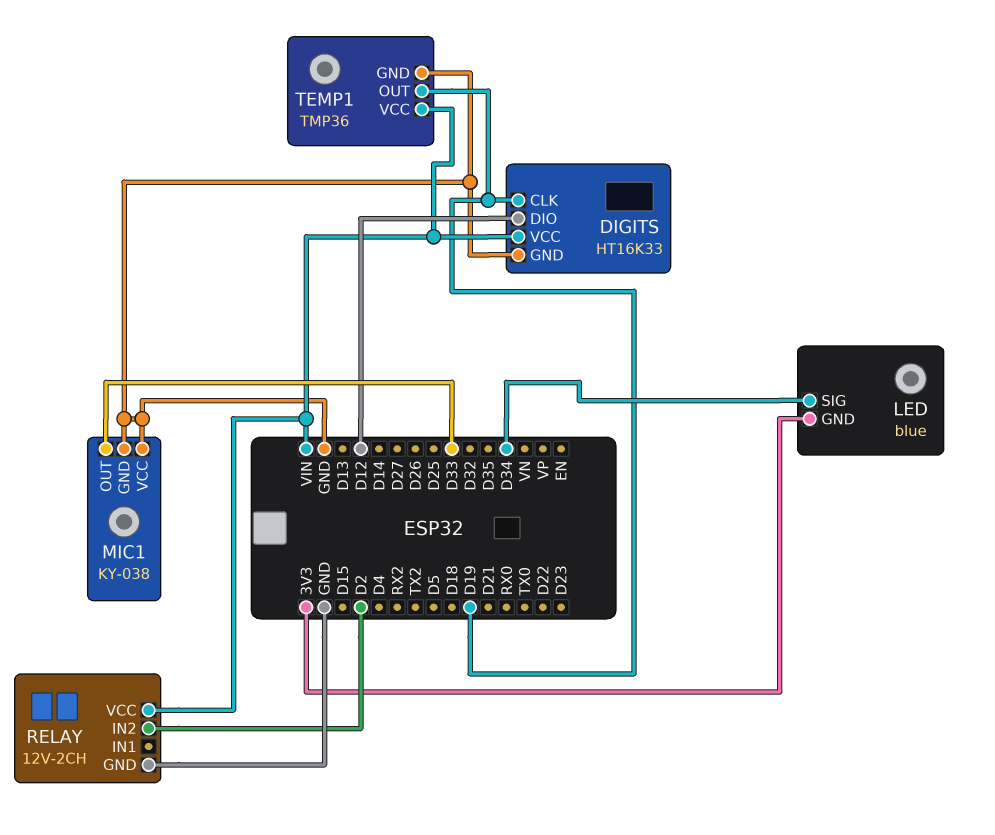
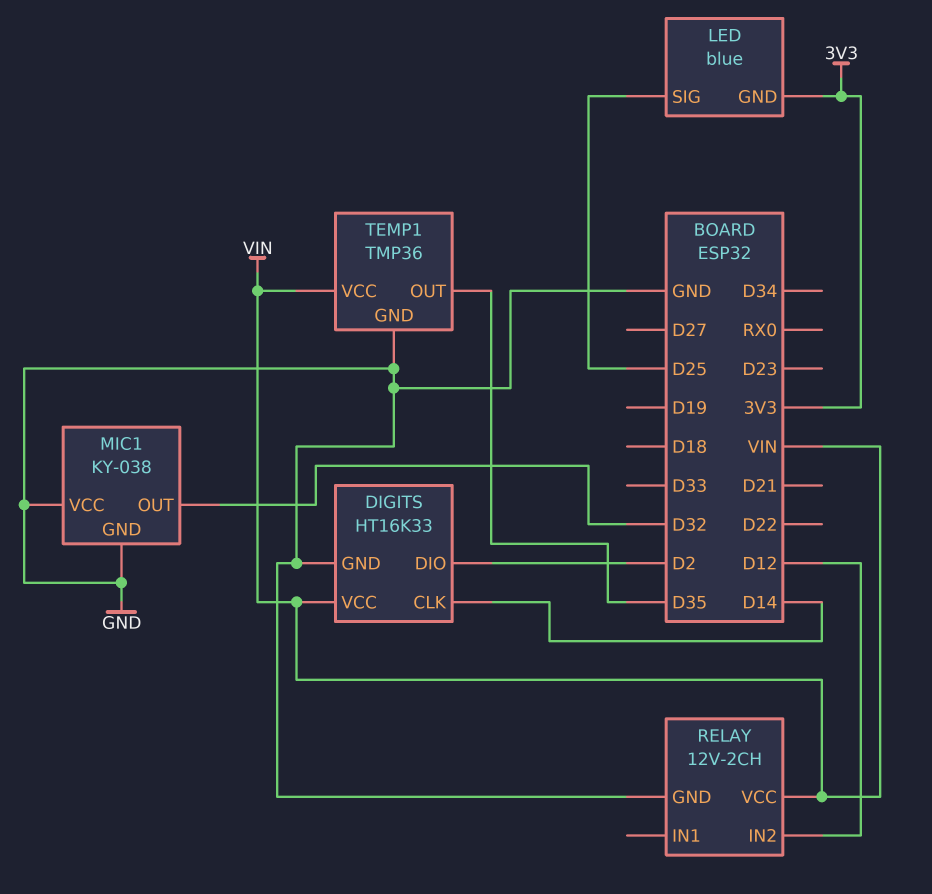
DIGITS pin CLK: D19 -> D14
DIGITS pin DIO: D12 -> D2
LED pin SIG: D34 -> D25
MIC1 pin OUT: D33 -> D32
RELAY pin IN2: D2 -> D12
TEMP1 pin OUT: D19 -> D35

